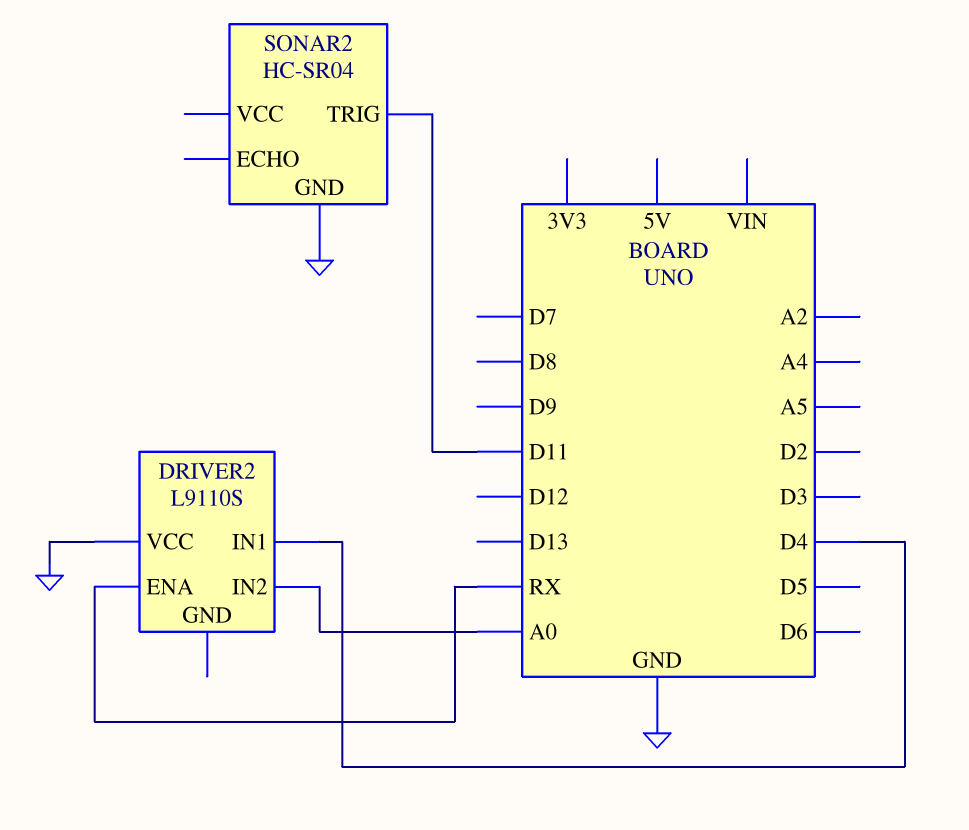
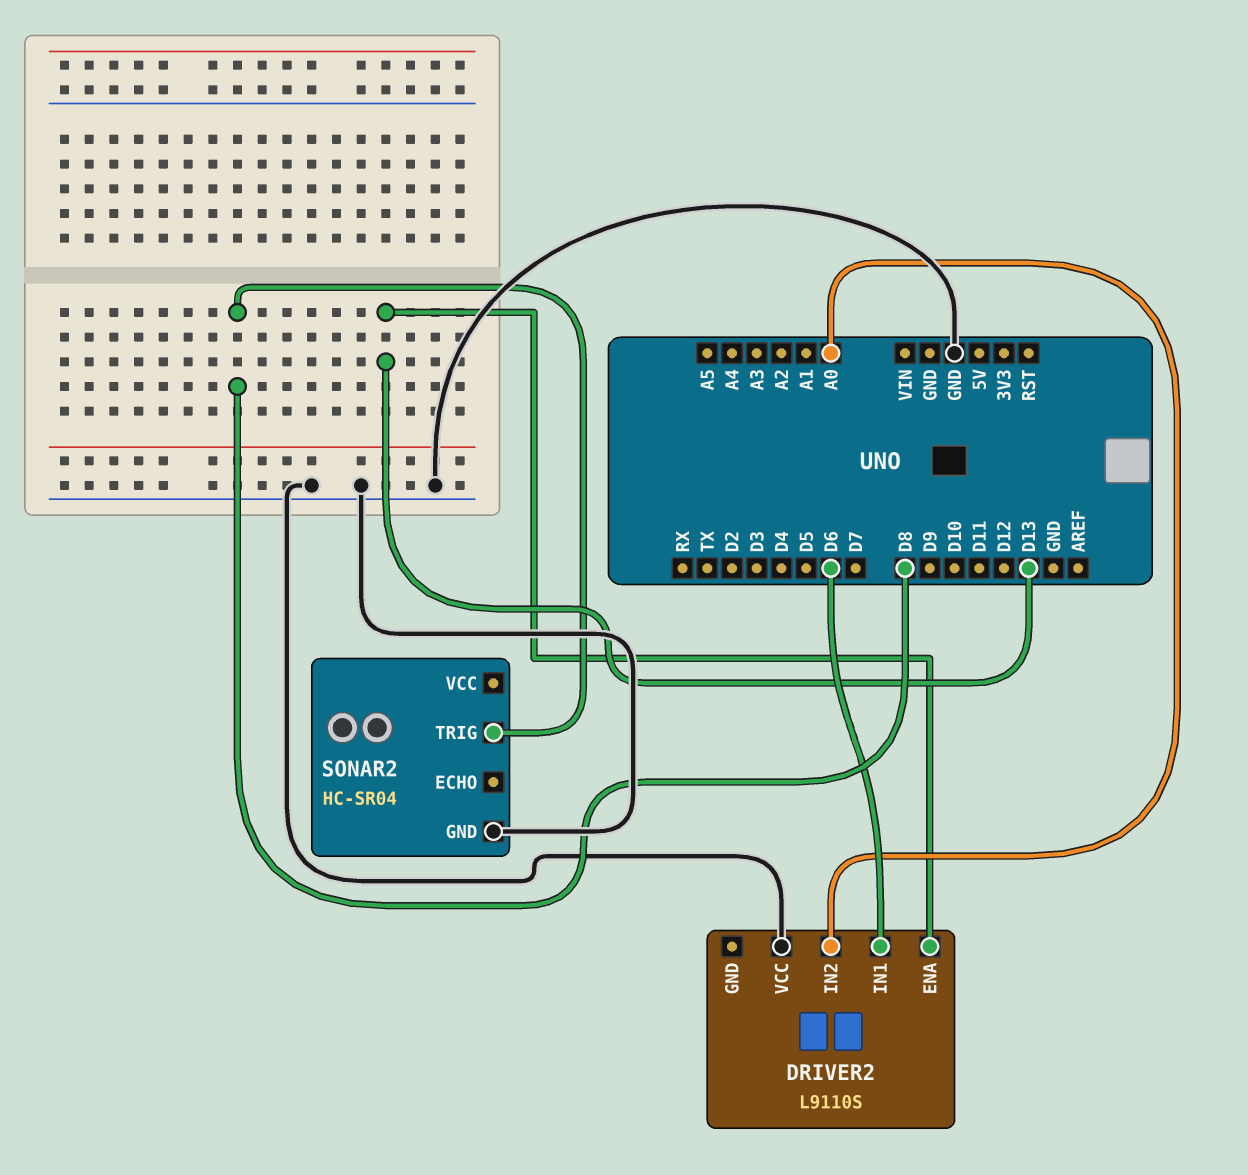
DRIVER2 pin ENA: RX -> D13
DRIVER2 pin IN1: D4 -> D6
SONAR2 pin TRIG: D11 -> D8

